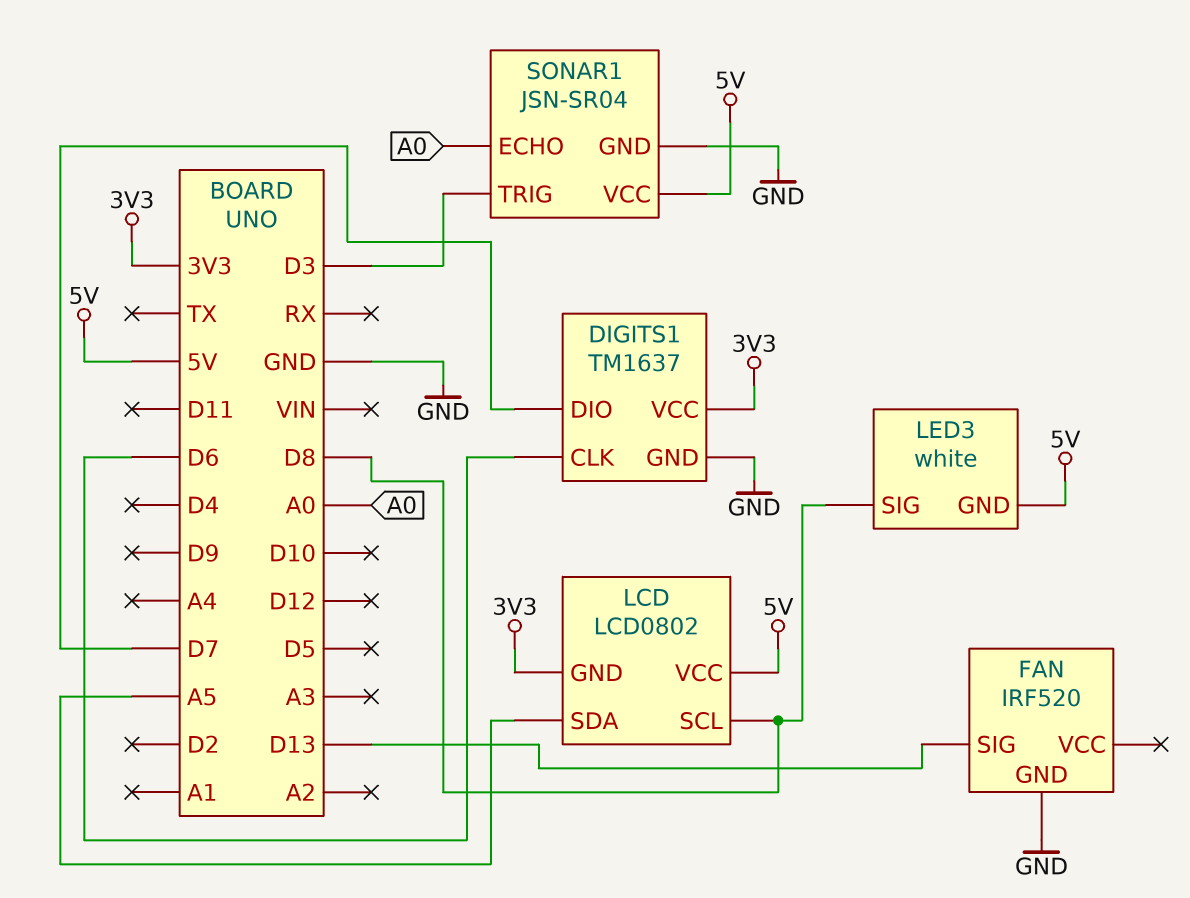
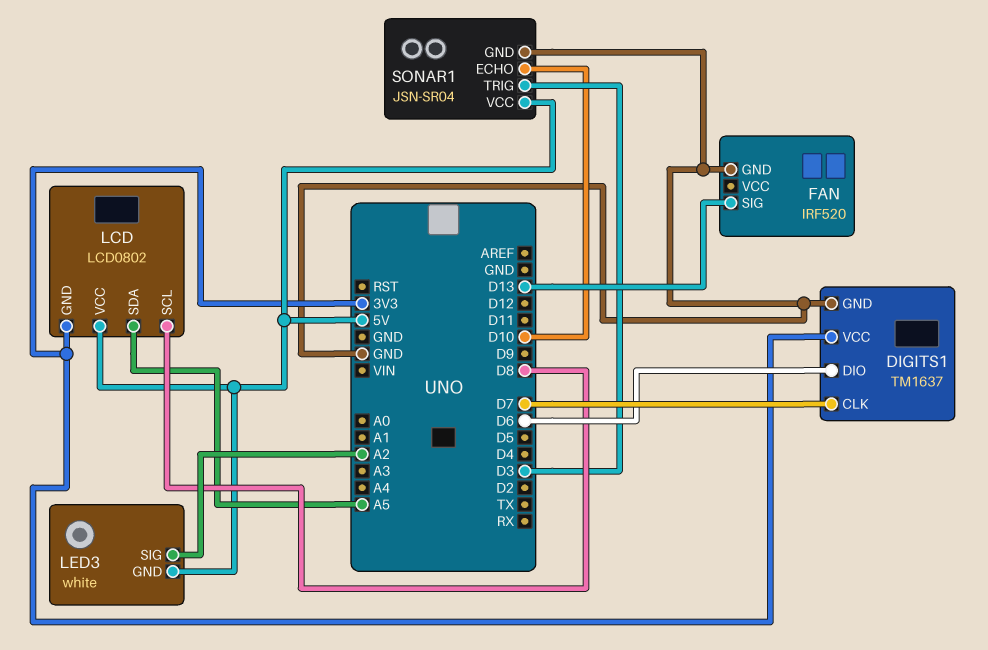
DIGITS1 pin CLK: D6 -> D7
DIGITS1 pin DIO: D7 -> D6
LED3 pin SIG: D8 -> A2
SONAR1 pin ECHO: A0 -> D10

